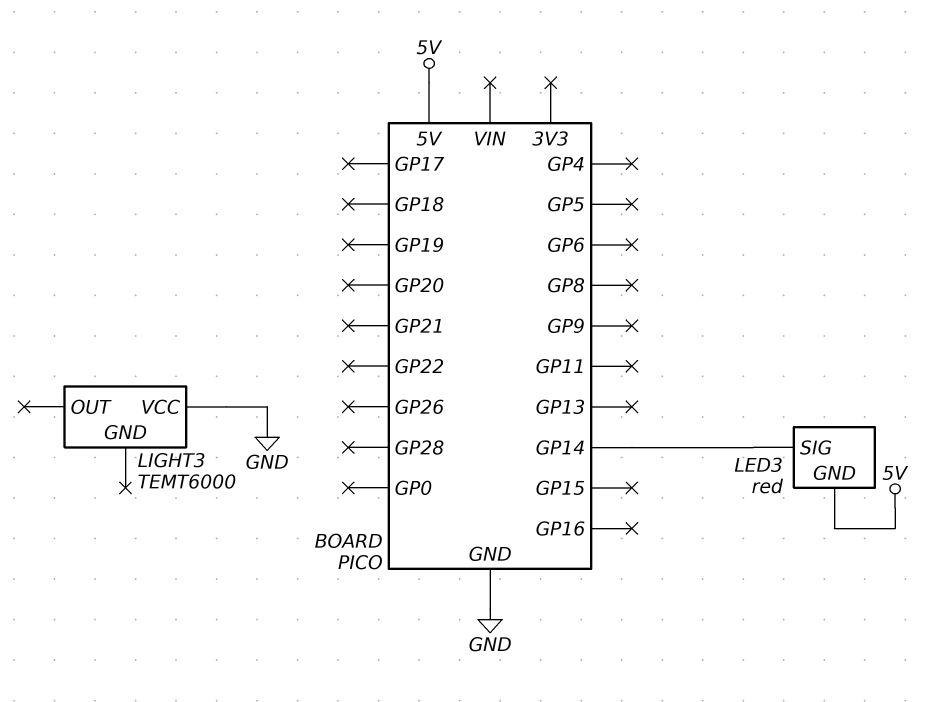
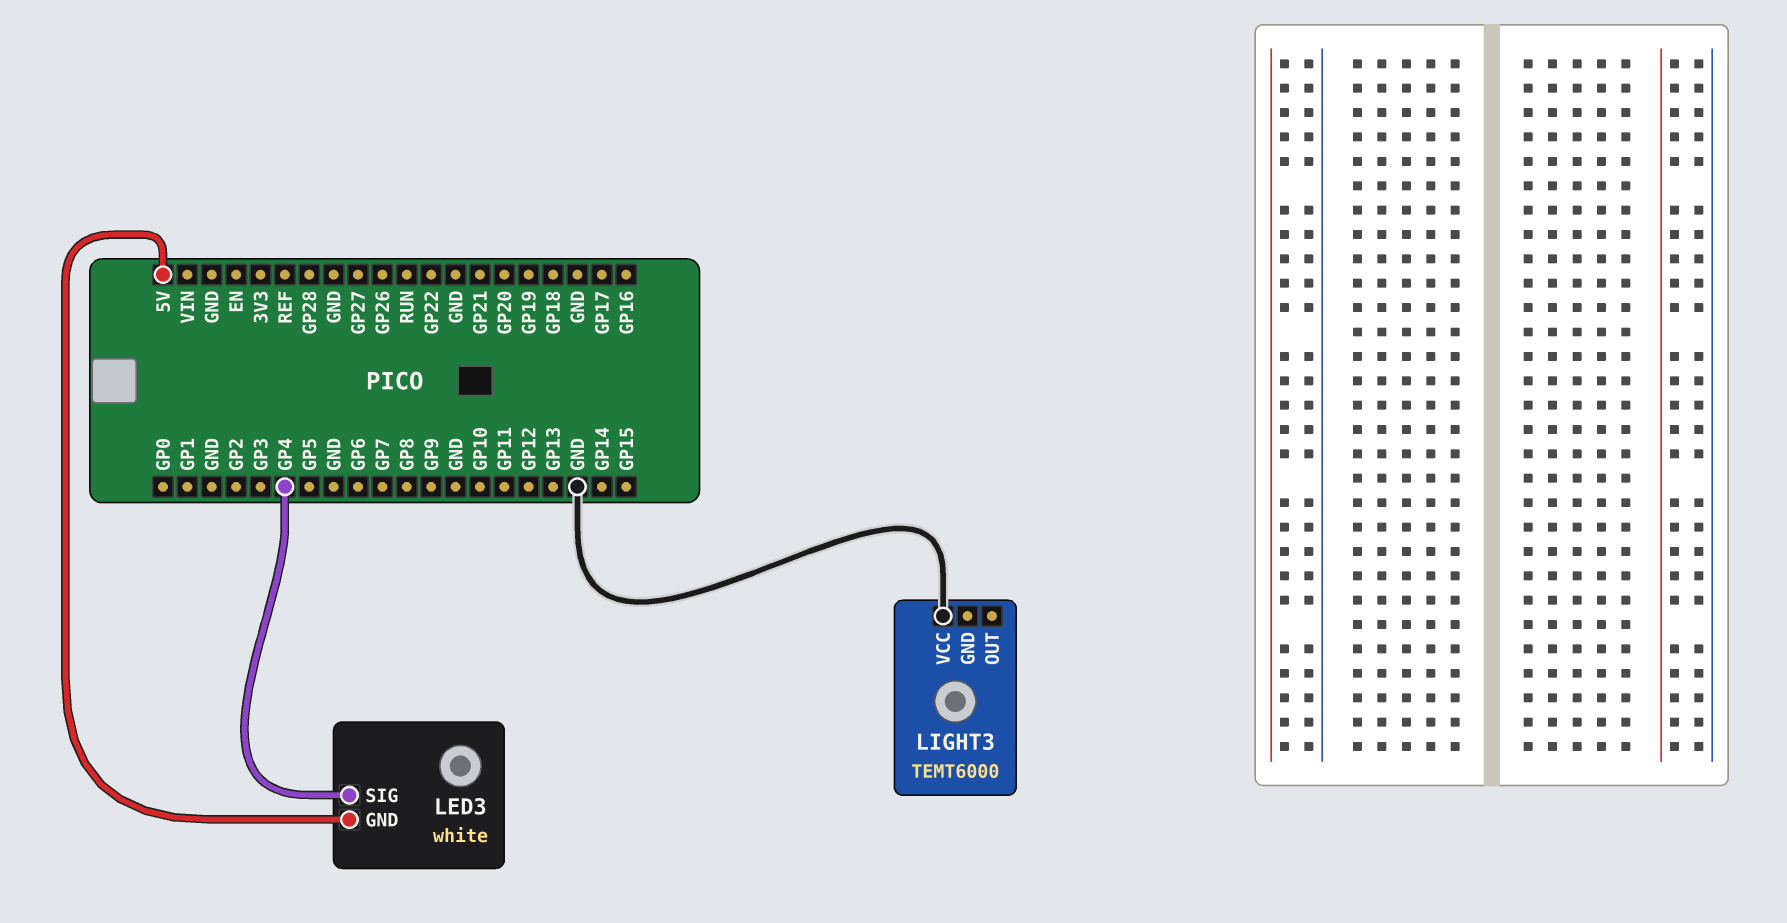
LED3: red -> white
LED3 pin SIG: GP14 -> GP4

